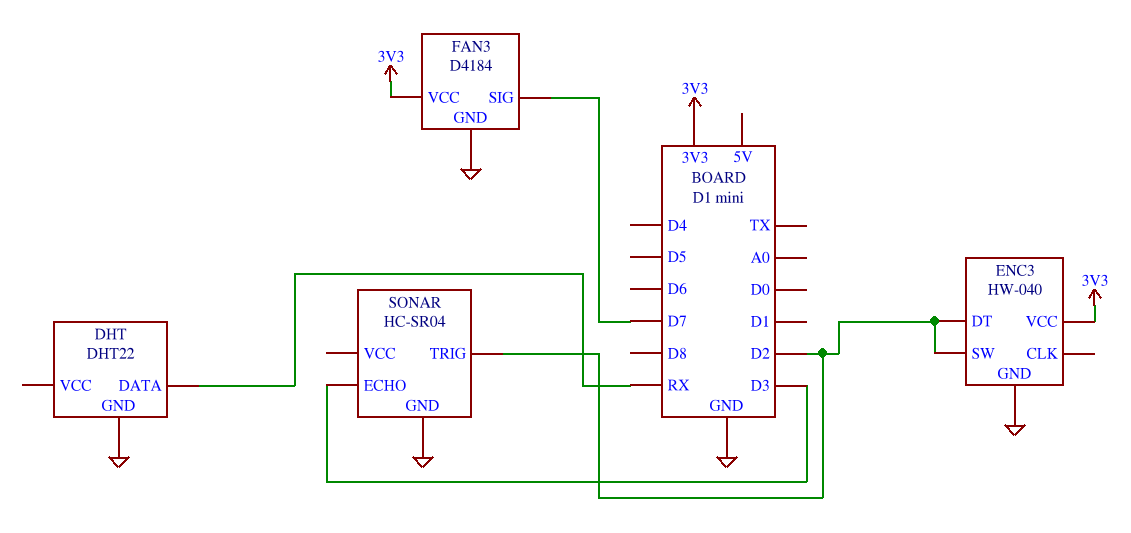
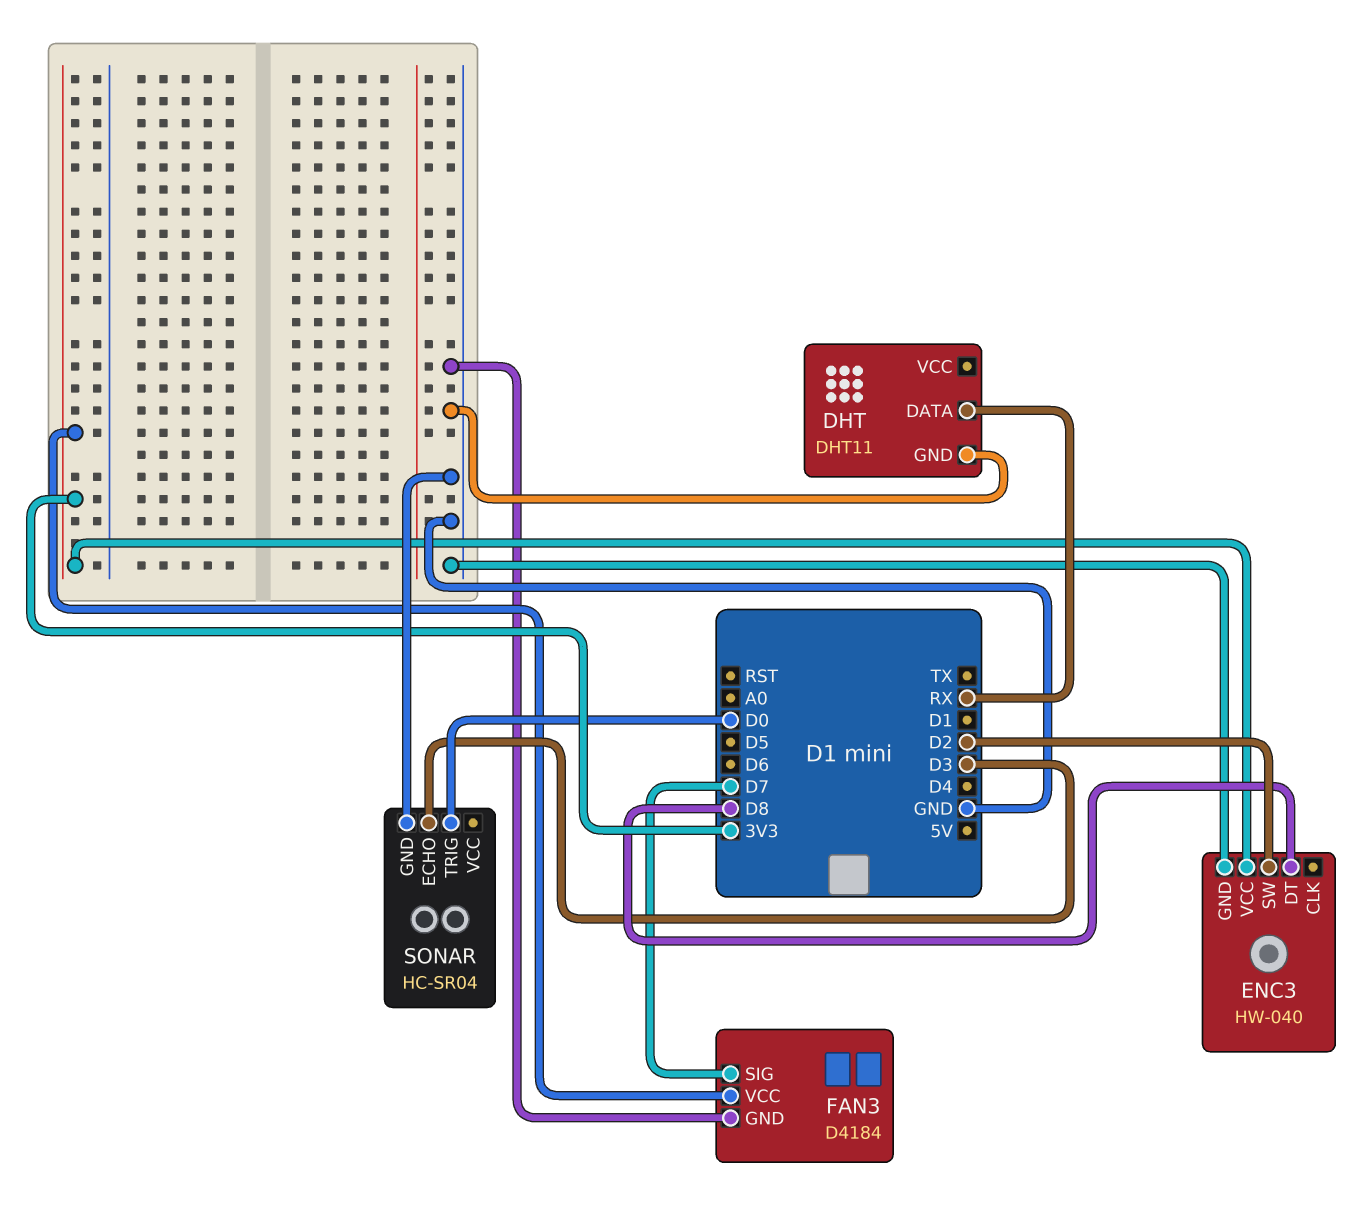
DHT: DHT22 -> DHT11
ENC3 pin DT: D2 -> D8
SONAR pin TRIG: D2 -> D0

